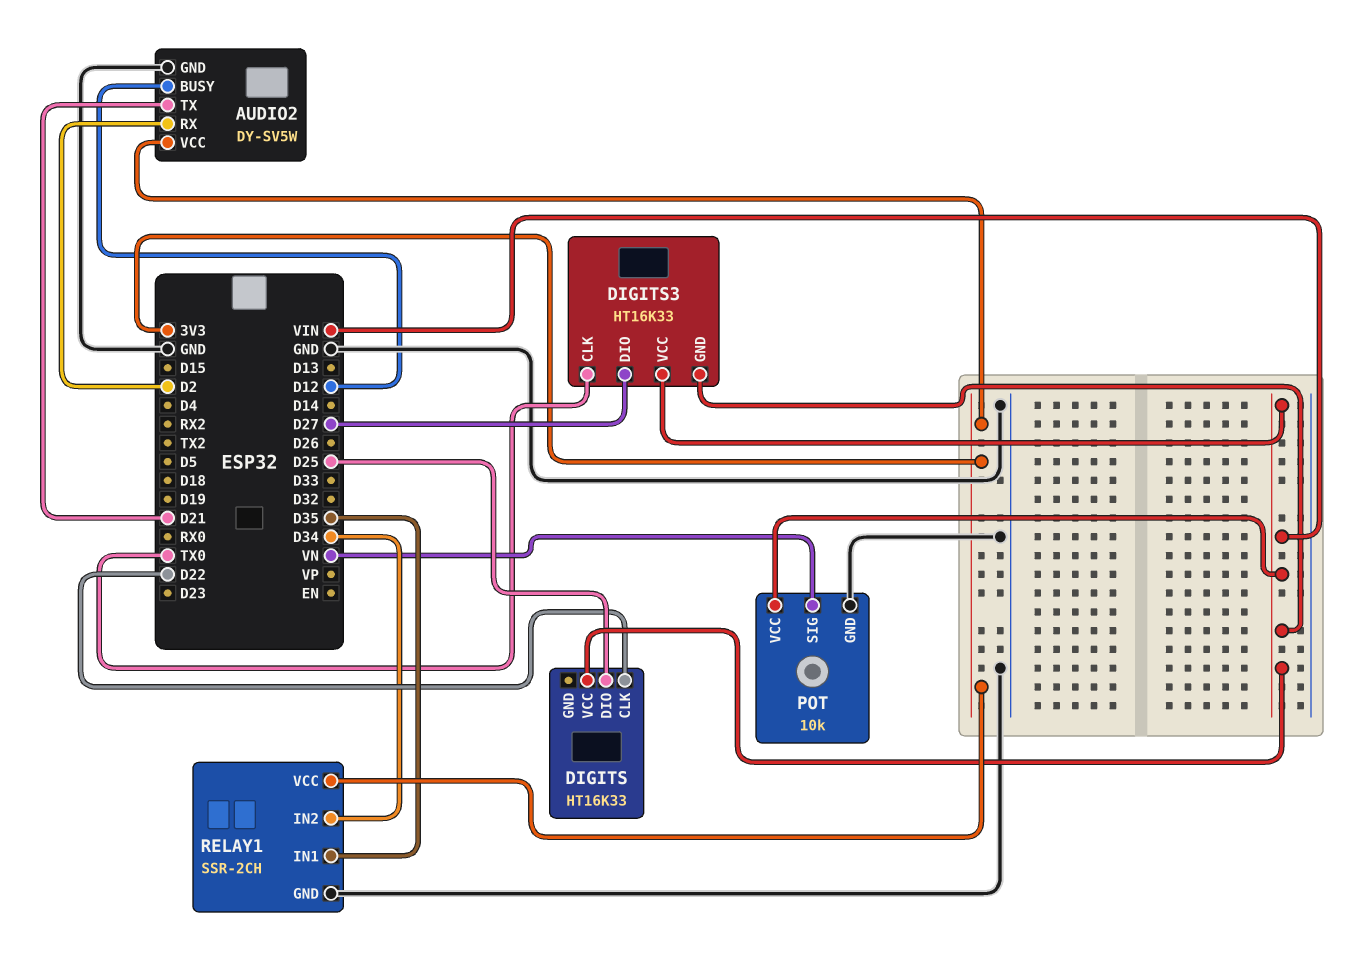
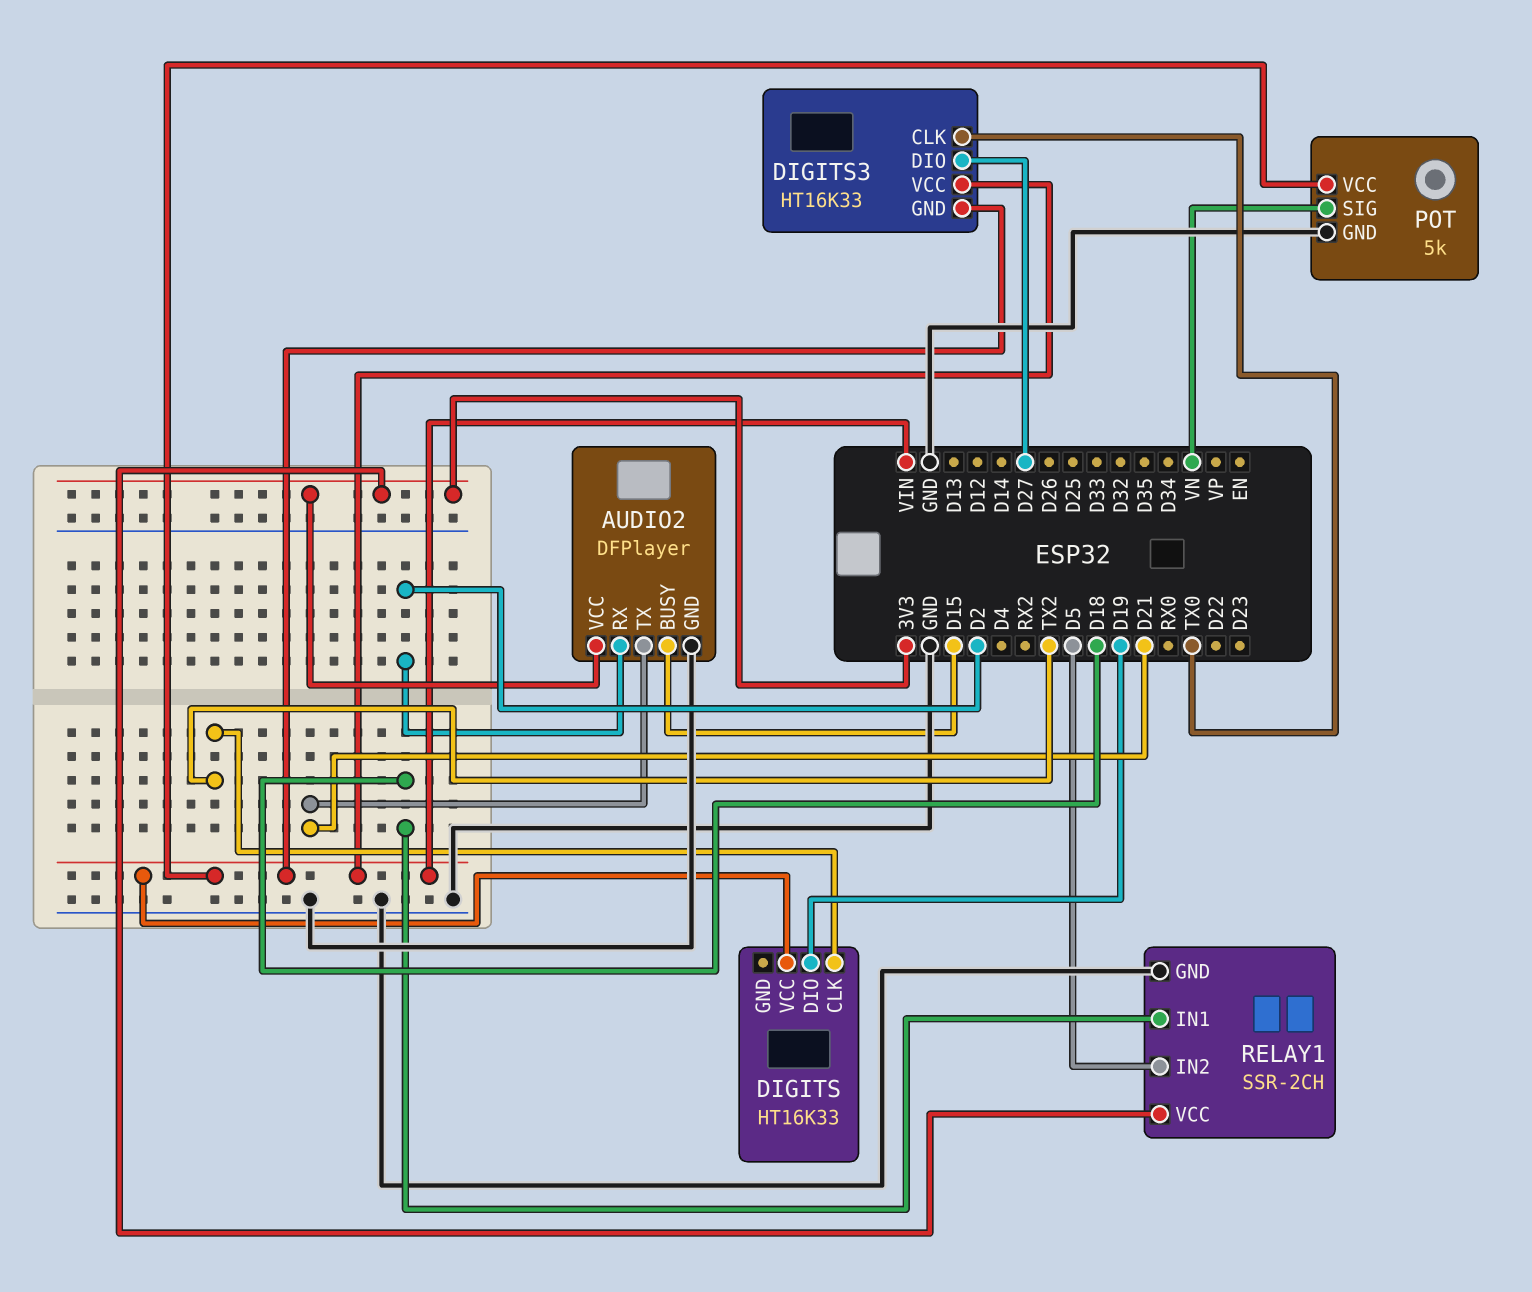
AUDIO2: DY-SV5W -> DFPlayer
AUDIO2 pin BUSY: D12 -> D15
DIGITS pin CLK: D22 -> TX2
DIGITS pin DIO: D25 -> D19
POT: 10k -> 5k
RELAY1 pin IN1: D35 -> D18
RELAY1 pin IN2: D34 -> D5

